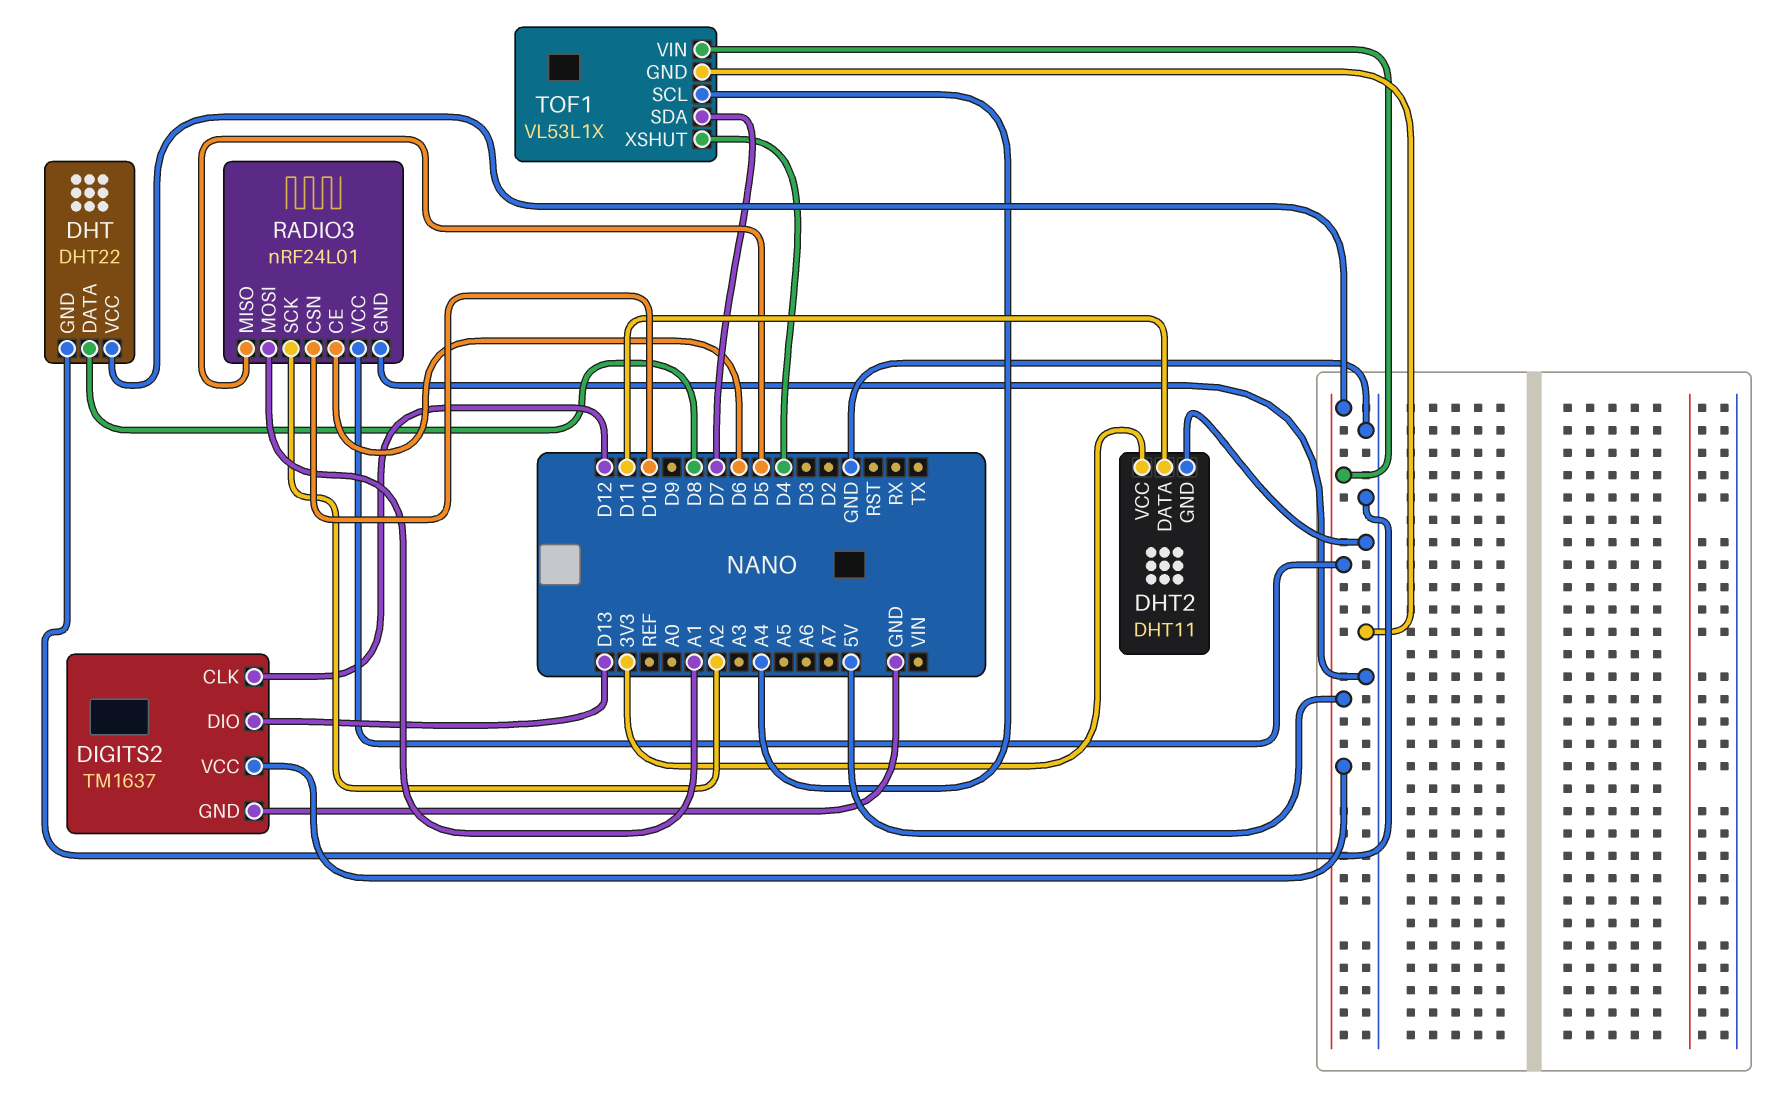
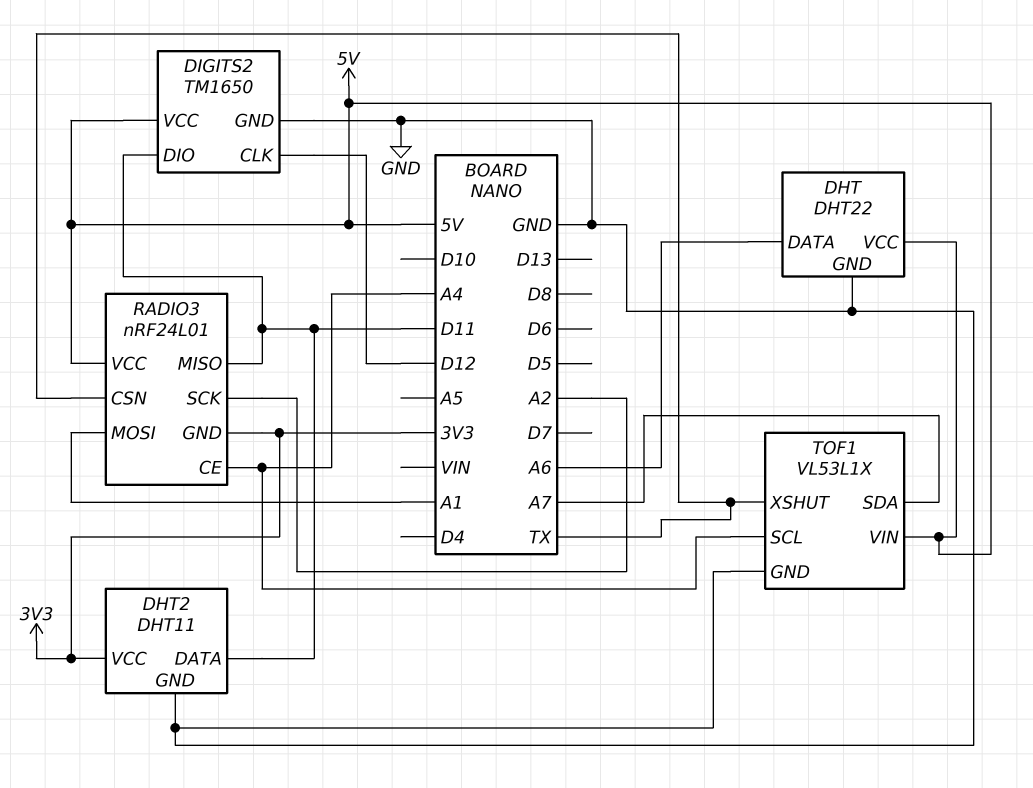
DHT pin DATA: D8 -> A6
DIGITS2: TM1637 -> TM1650
DIGITS2 pin DIO: D13 -> D11
RADIO3 pin CE: D6 -> A4
RADIO3 pin CSN: D10 -> TX
RADIO3 pin GND: GND -> 3V3
RADIO3 pin MISO: D5 -> D11
TOF1 pin SDA: D7 -> A7
TOF1 pin XSHUT: D4 -> TX

